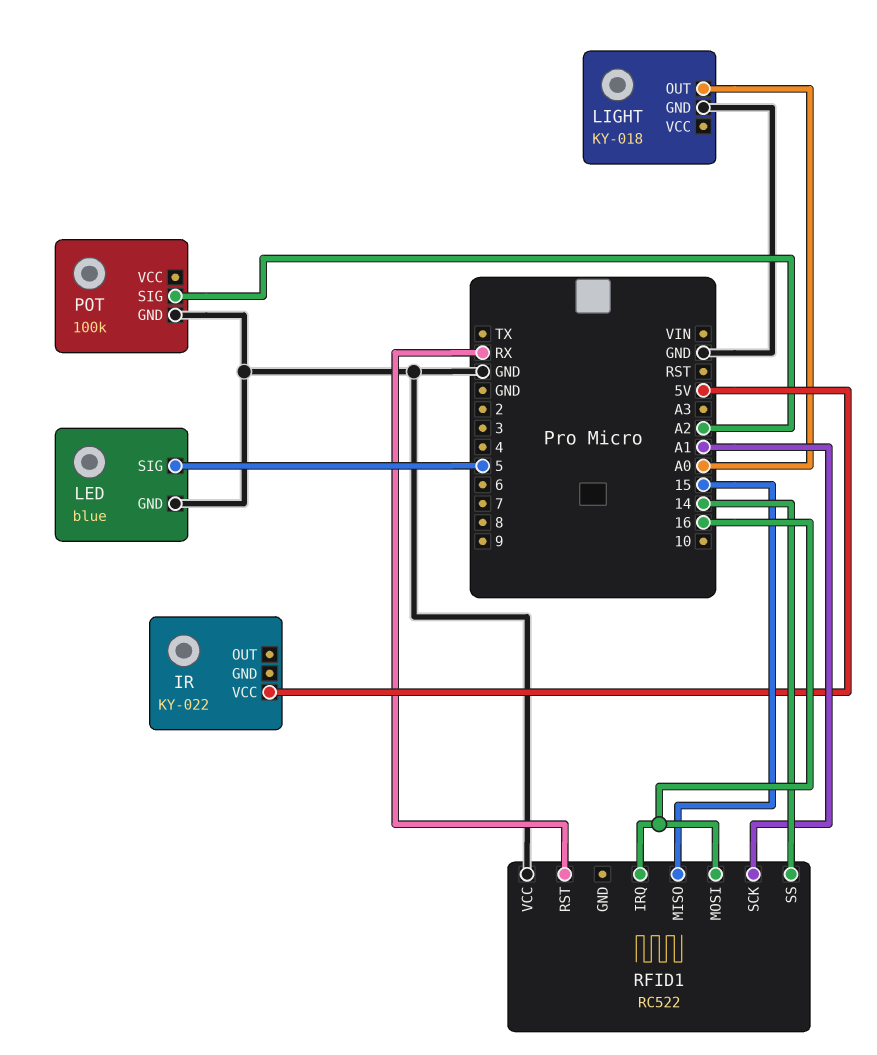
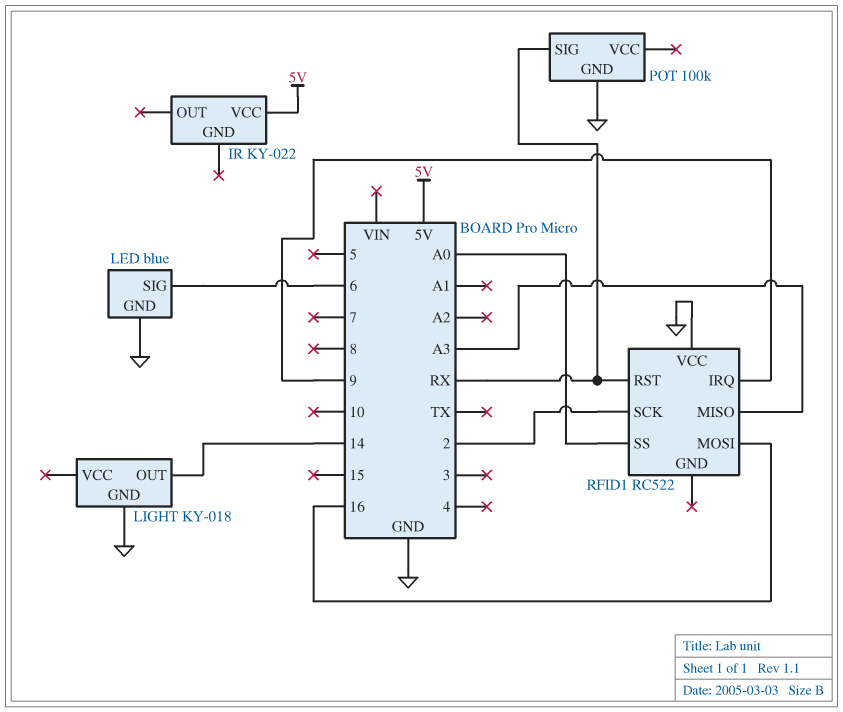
LED pin SIG: 5 -> 6
LIGHT pin OUT: A0 -> 14
POT pin SIG: A2 -> RX
RFID1 pin IRQ: 16 -> 9
RFID1 pin MISO: 15 -> A3
RFID1 pin SCK: A1 -> 2
RFID1 pin SS: 14 -> A0

